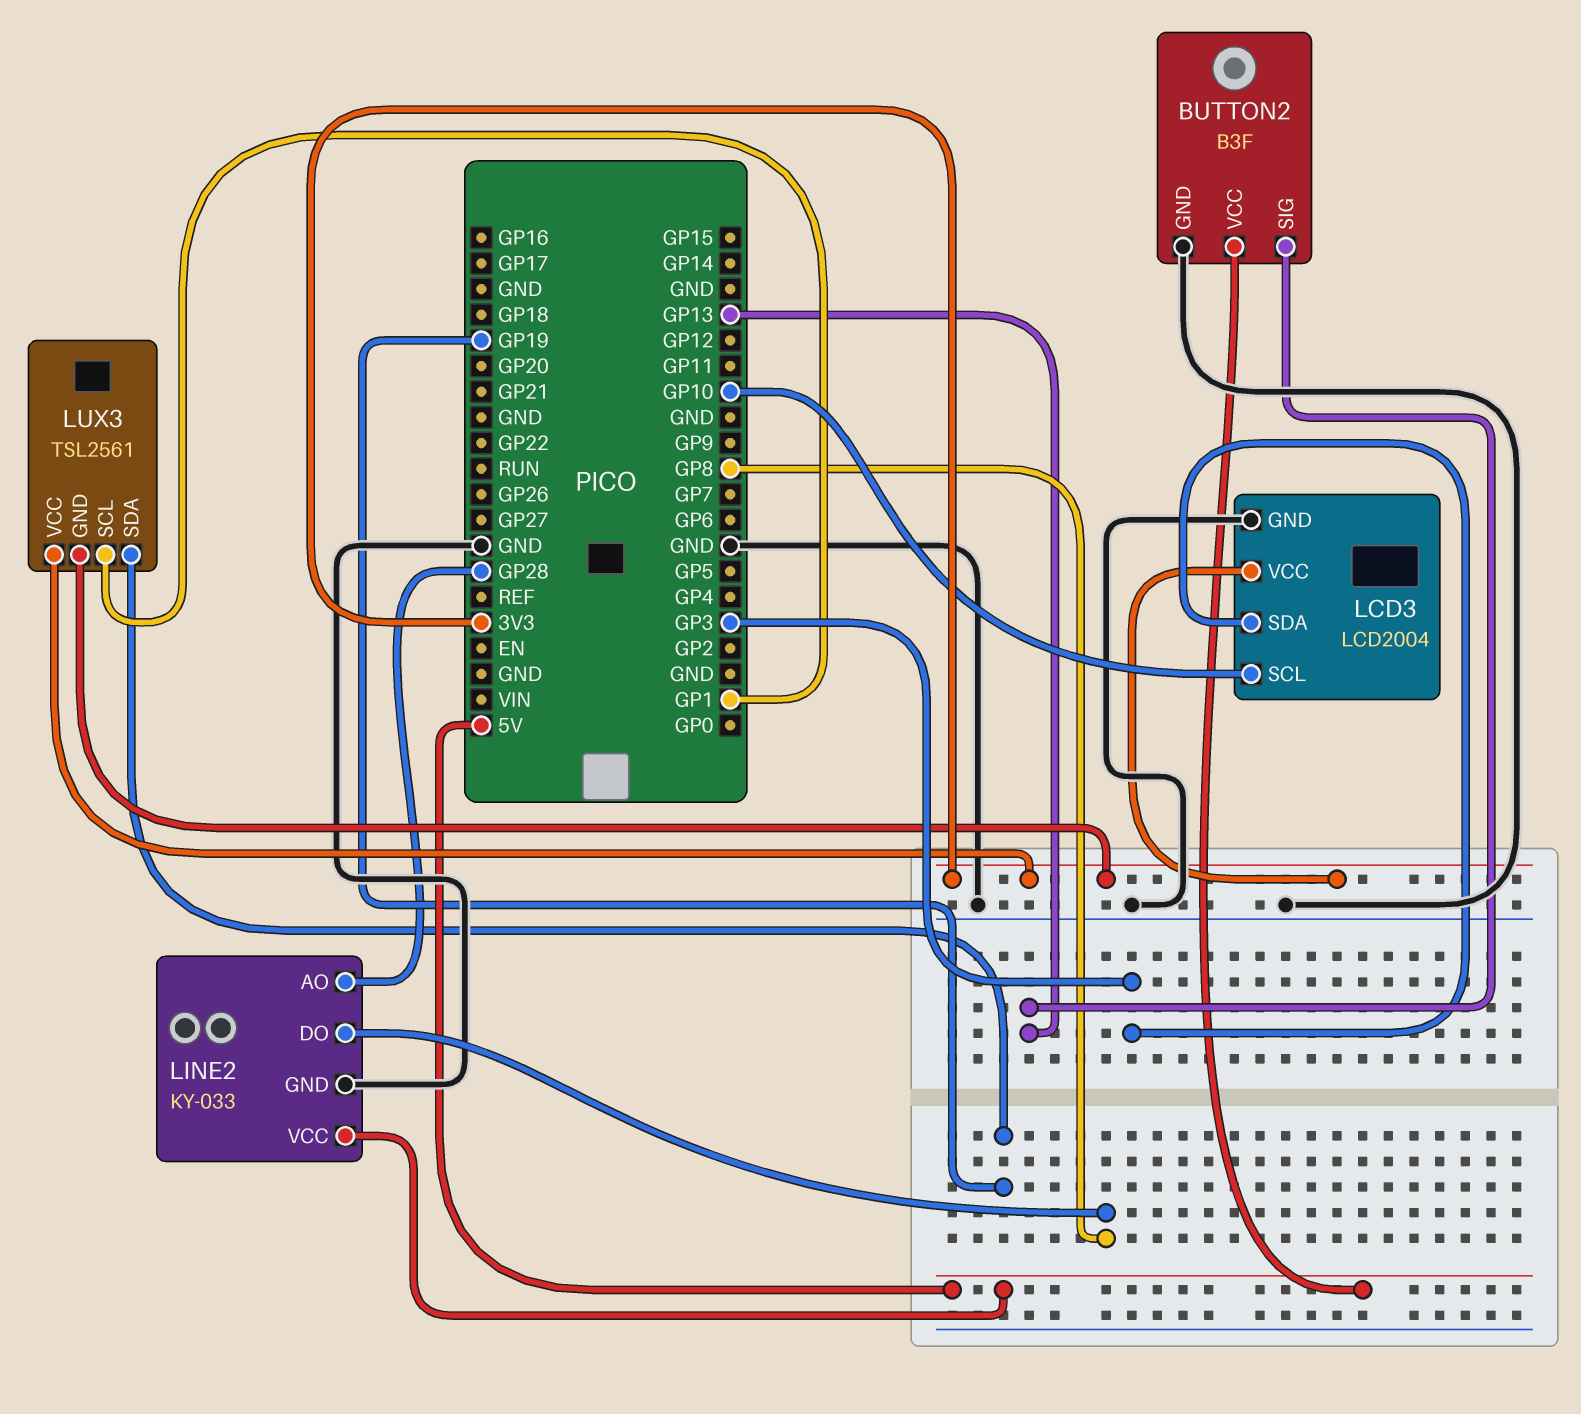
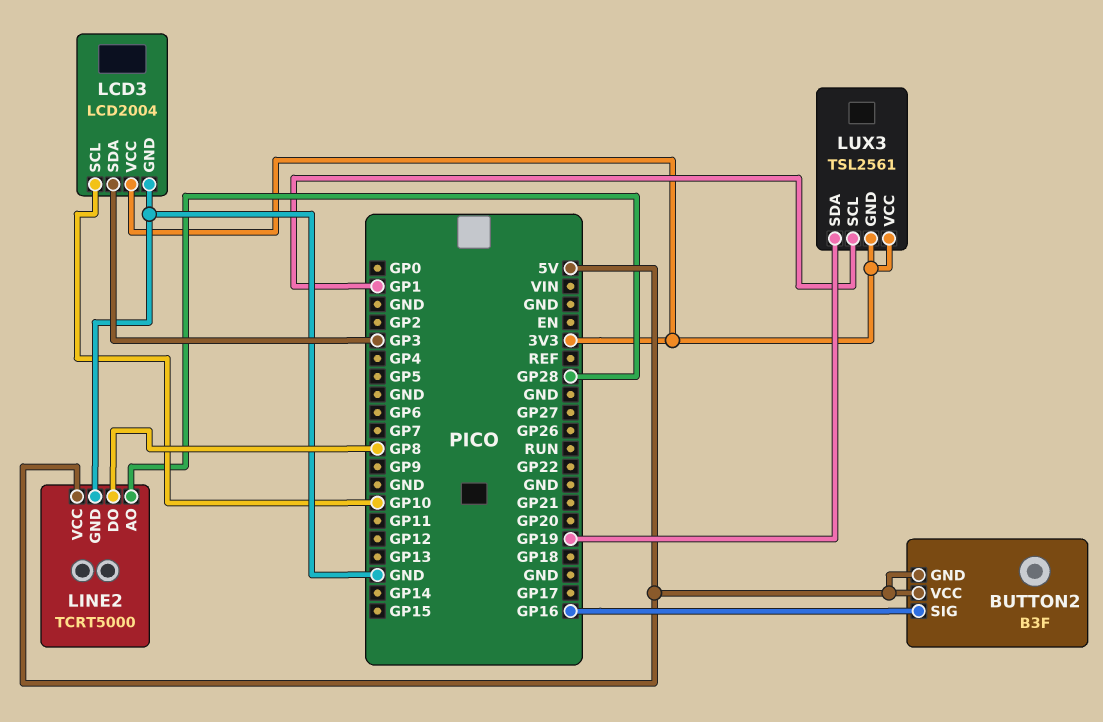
BUTTON2 pin GND: GND -> 5V
BUTTON2 pin SIG: GP13 -> GP16
LINE2: KY-033 -> TCRT5000

